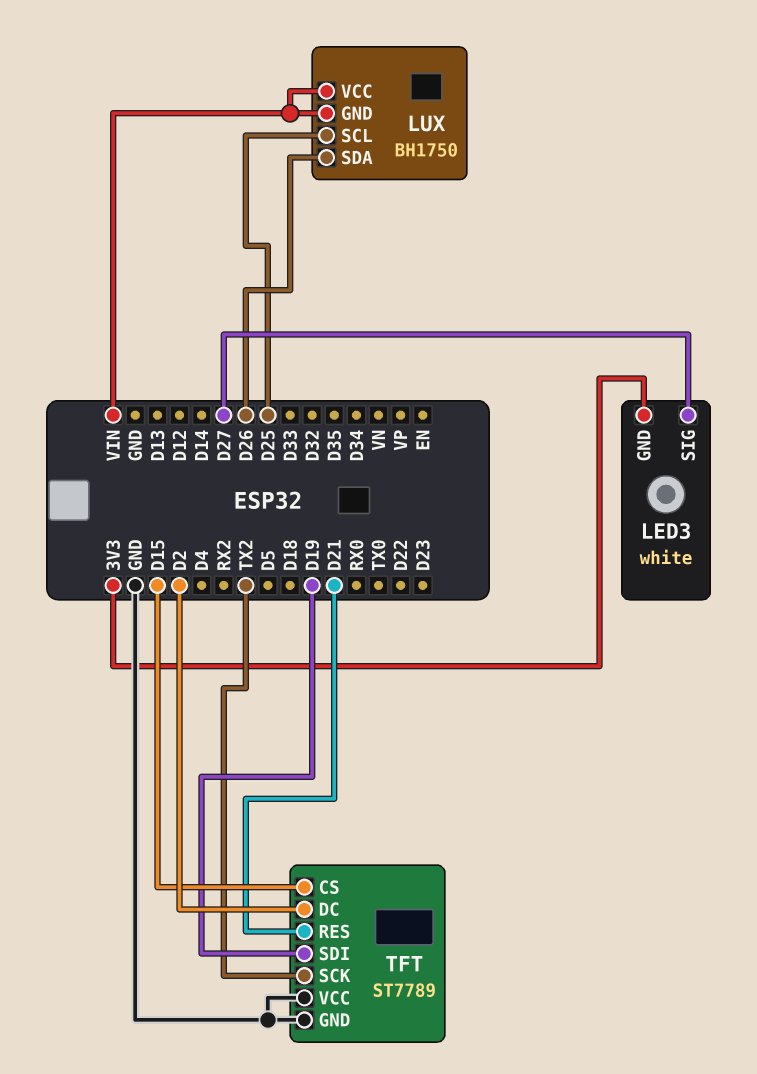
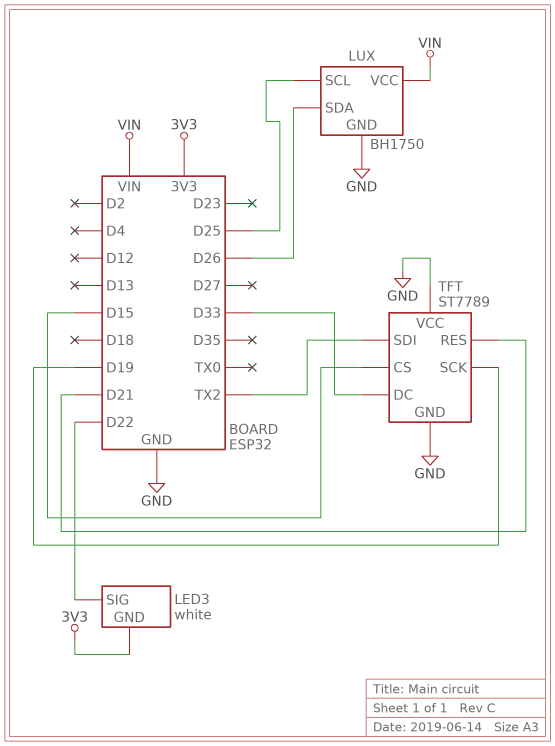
LED3 pin SIG: D27 -> D22
LUX pin GND: VIN -> GND
TFT pin DC: D2 -> D33
TFT pin SCK: TX2 -> D19
TFT pin SDI: D19 -> TX2

